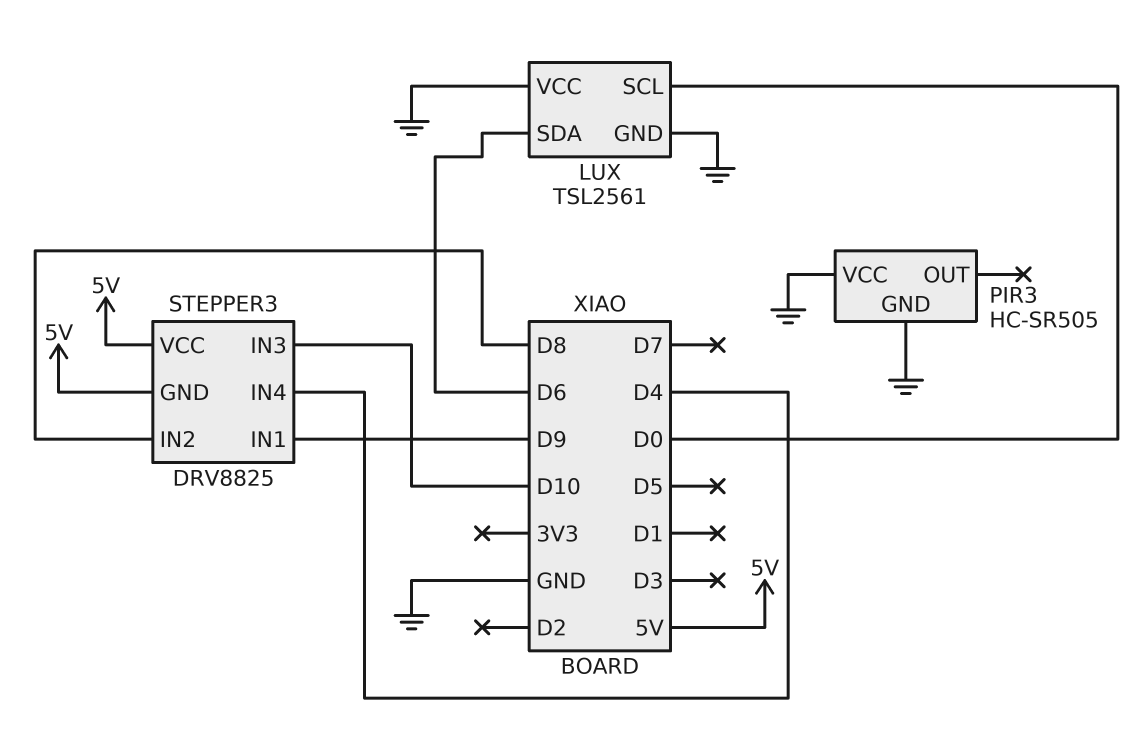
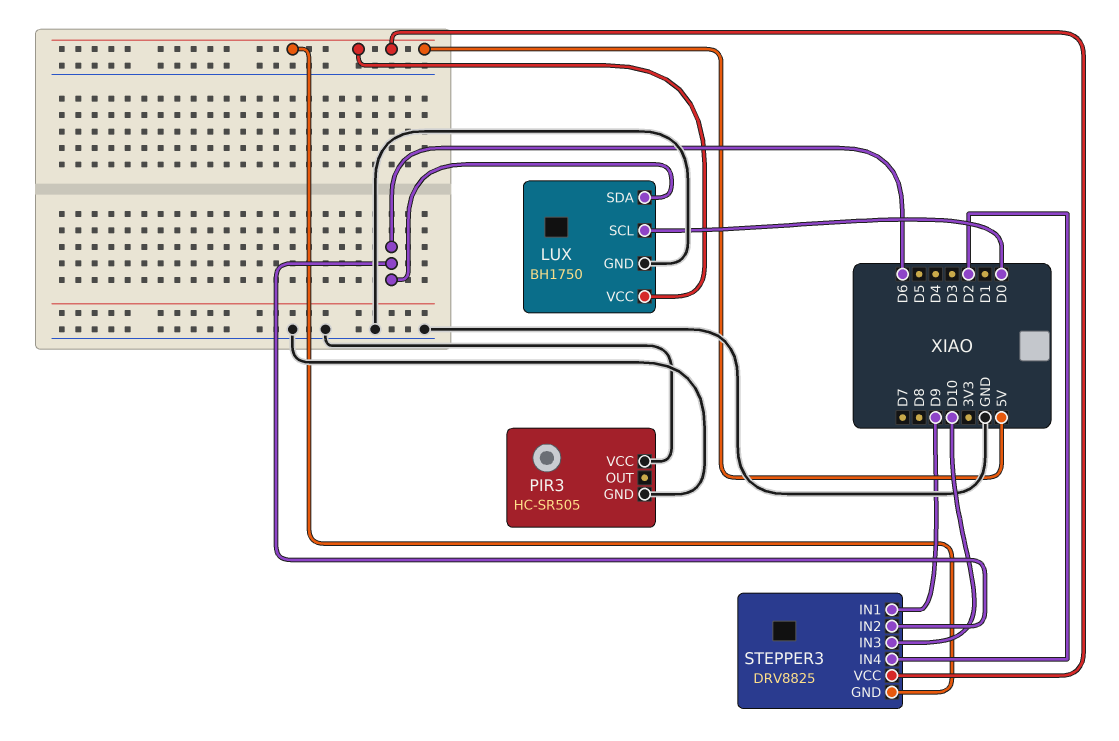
LUX: TSL2561 -> BH1750
LUX pin VCC: GND -> 5V
STEPPER3 pin IN2: D8 -> D6
STEPPER3 pin IN4: D4 -> D2

